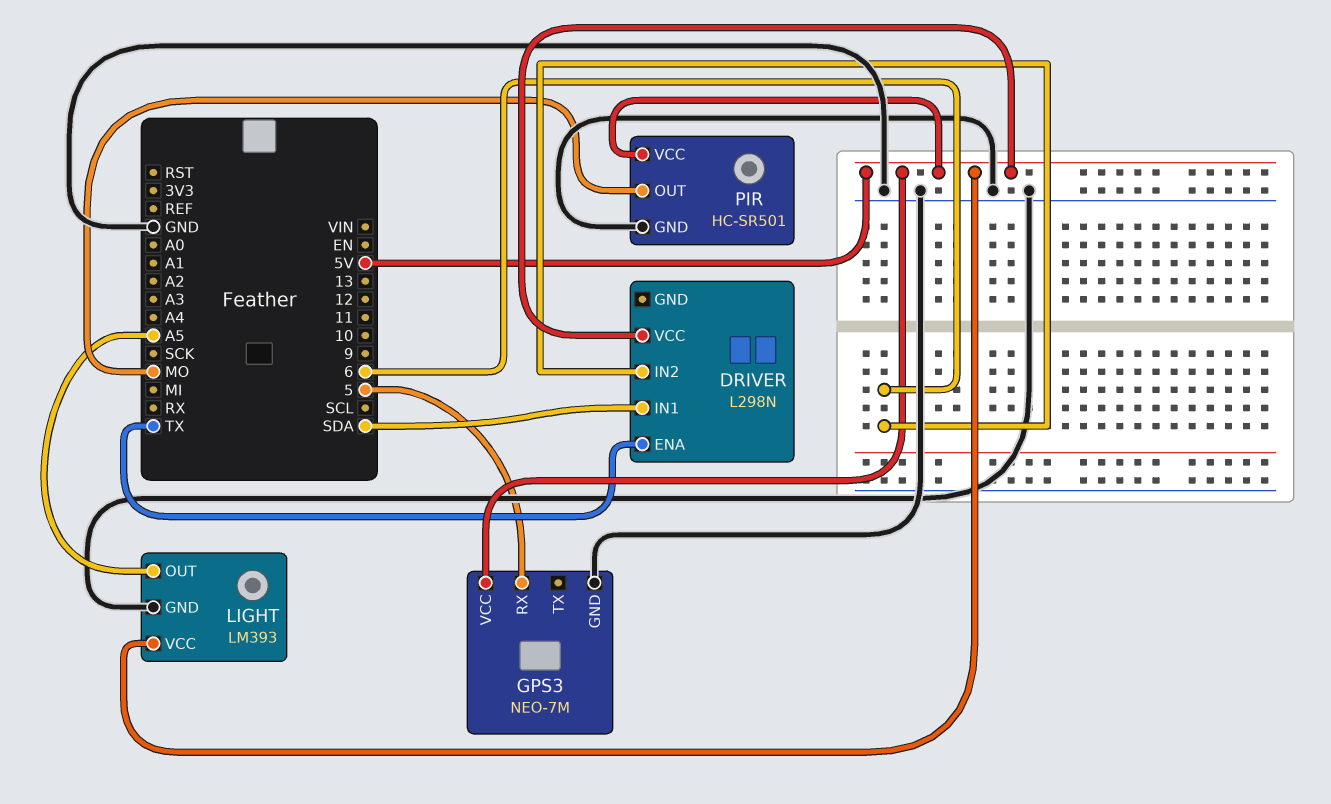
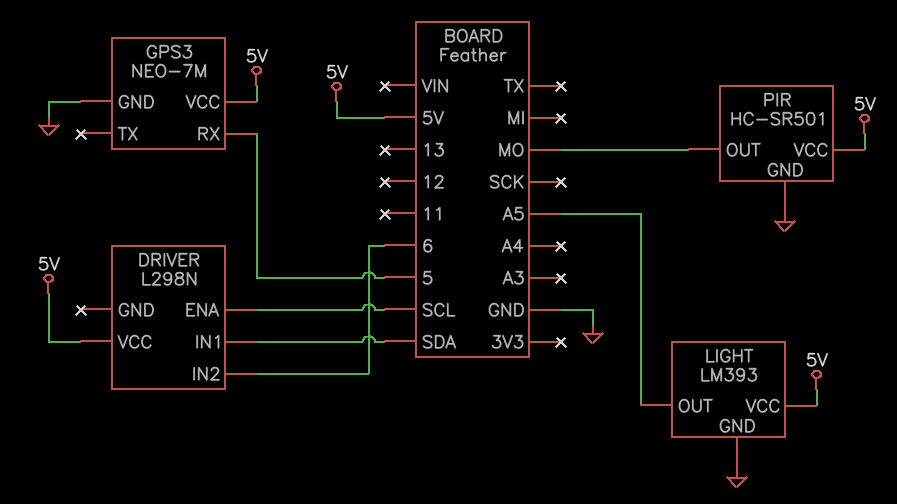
DRIVER pin ENA: TX -> SCL

